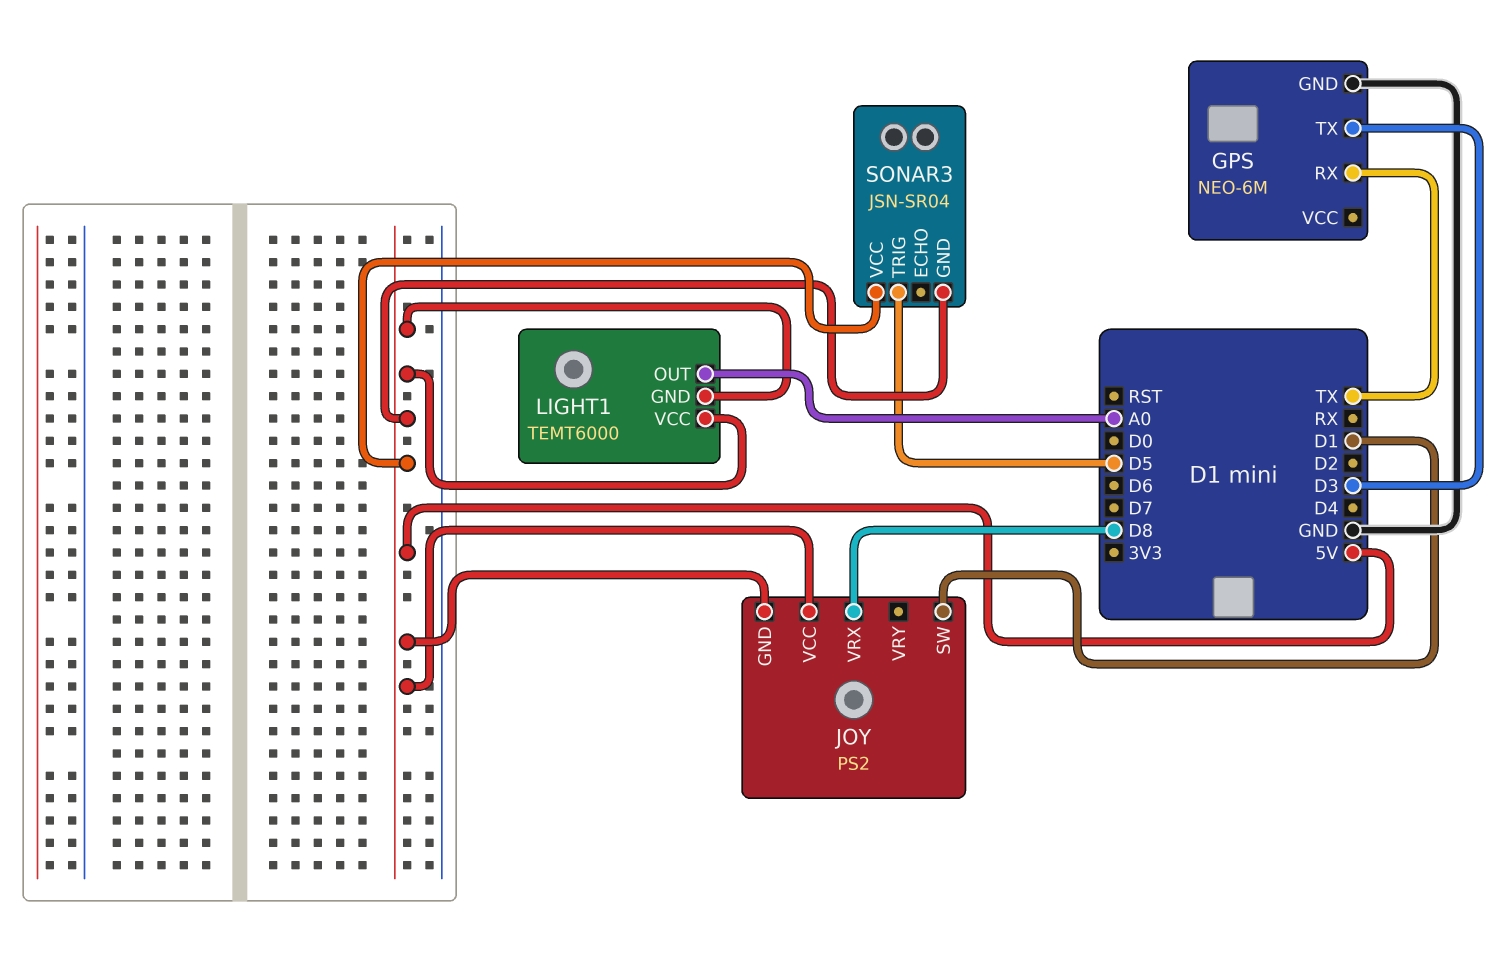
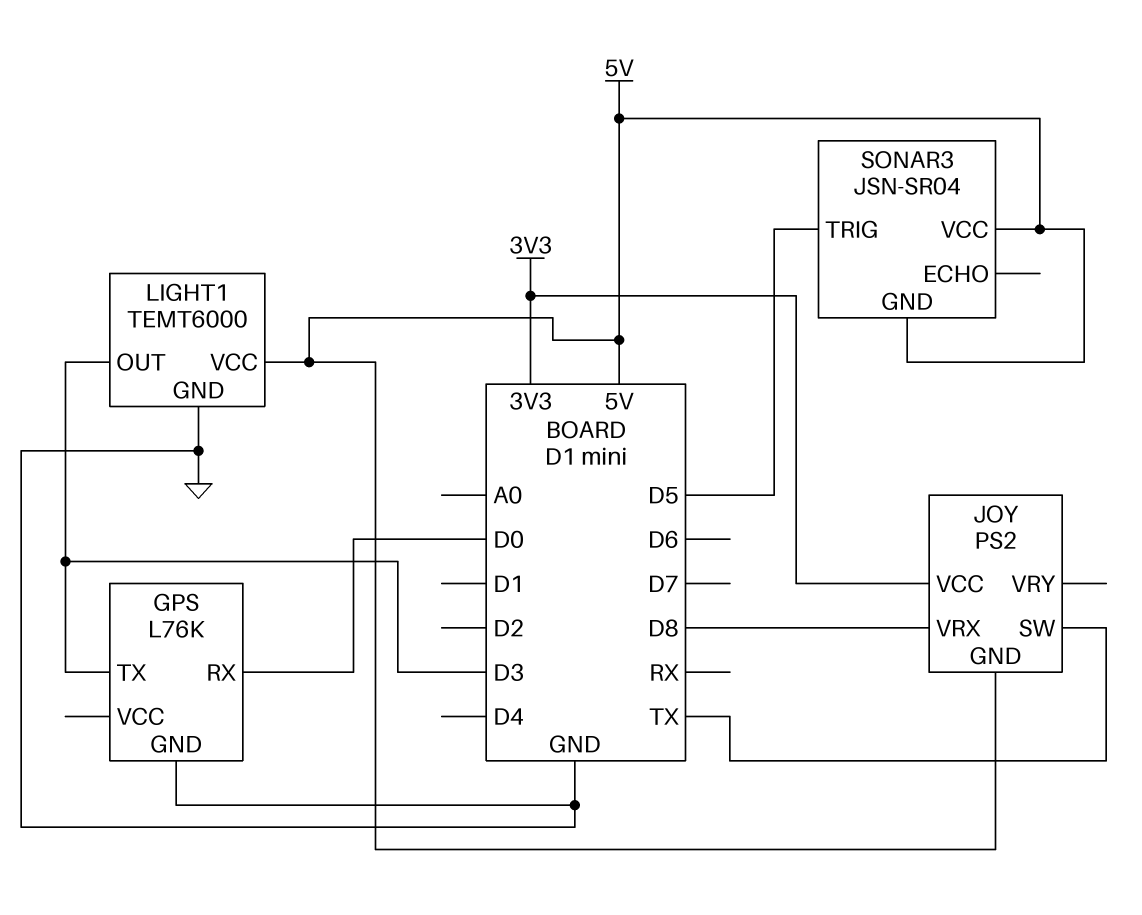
GPS: NEO-6M -> L76K
GPS pin RX: TX -> D0
JOY pin SW: D1 -> TX
JOY pin VCC: 5V -> 3V3
LIGHT1 pin GND: 5V -> GND
LIGHT1 pin OUT: A0 -> D3

